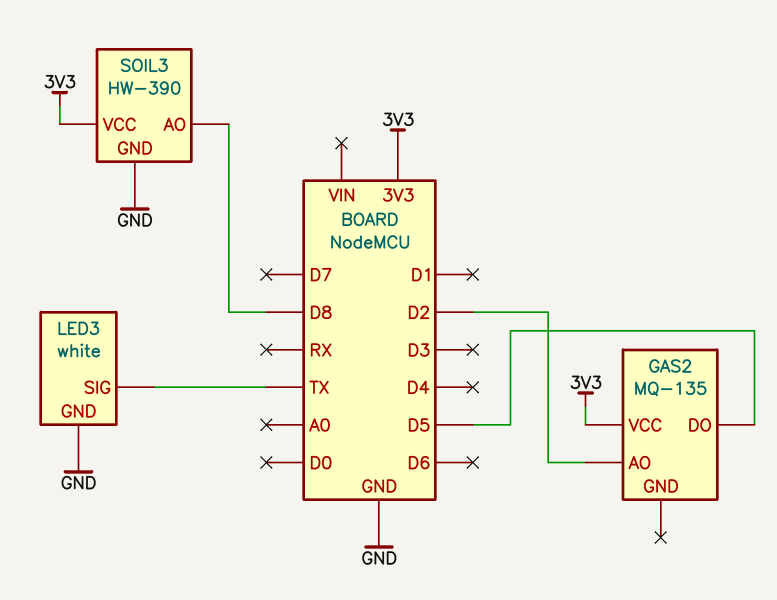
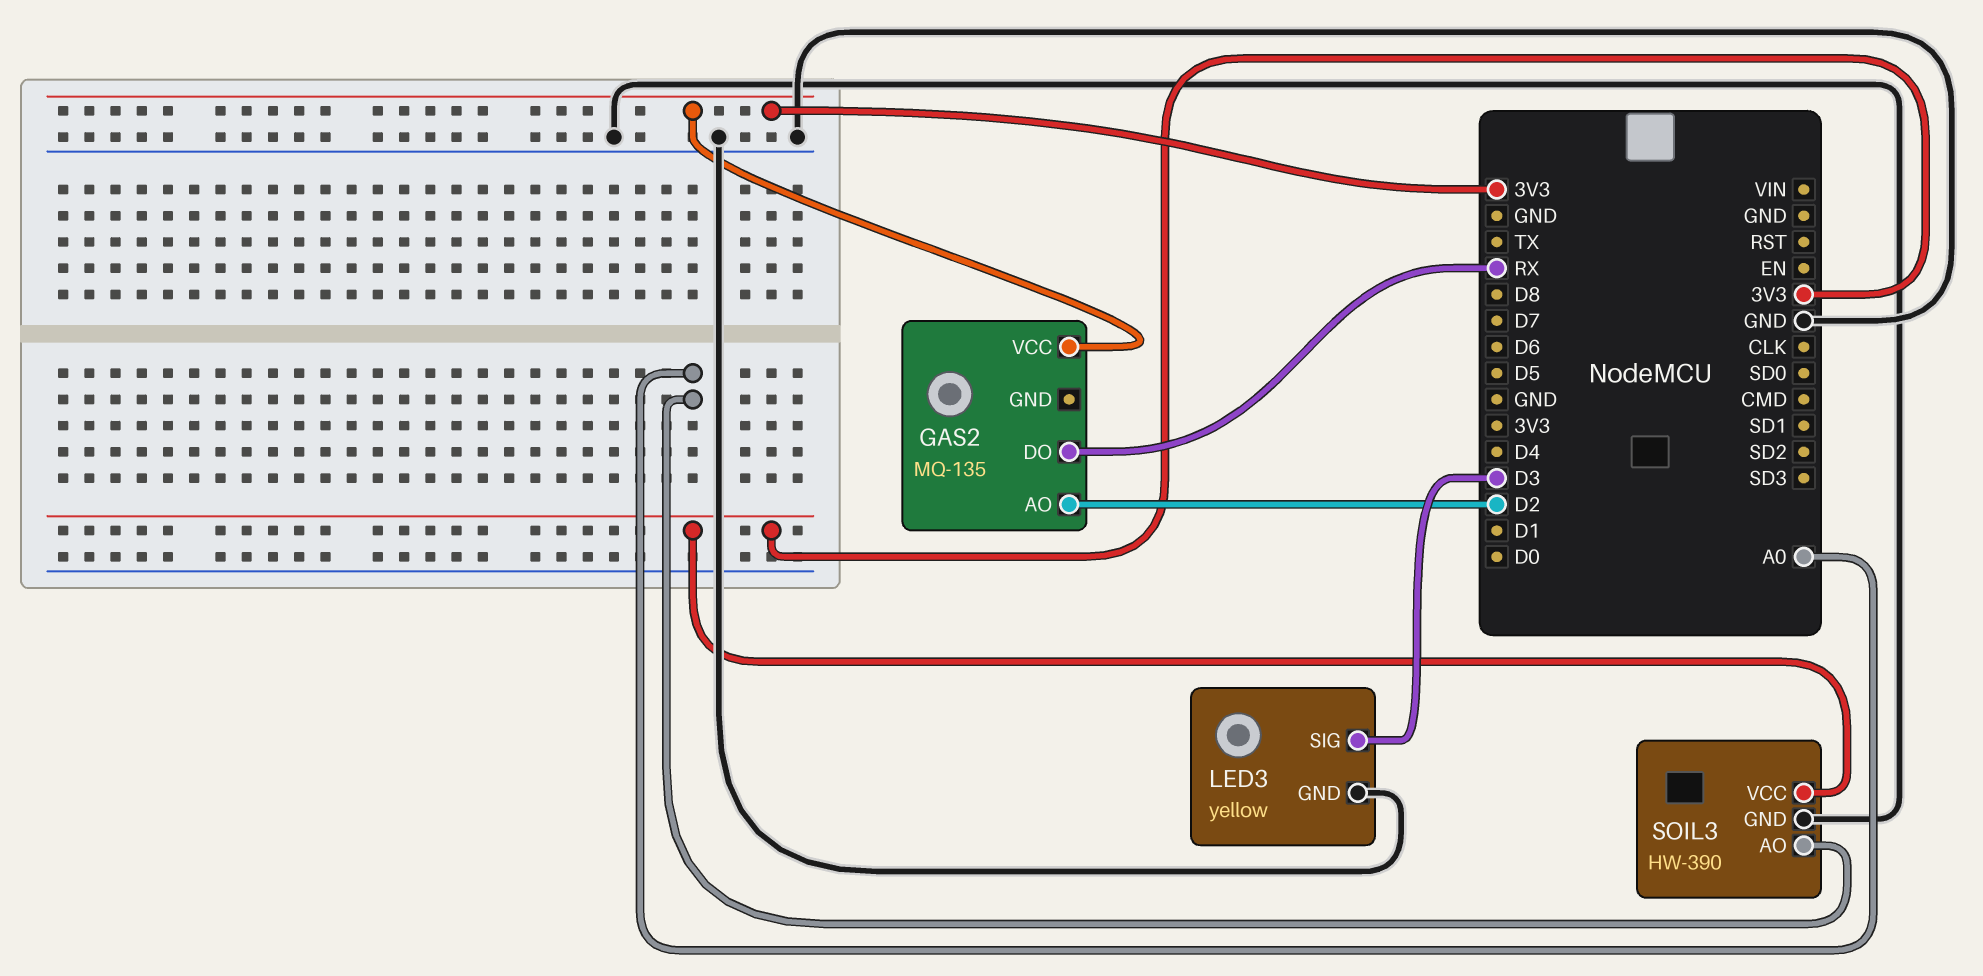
GAS2 pin DO: D5 -> RX
LED3: white -> yellow
LED3 pin SIG: TX -> D3
SOIL3 pin AO: D8 -> A0

